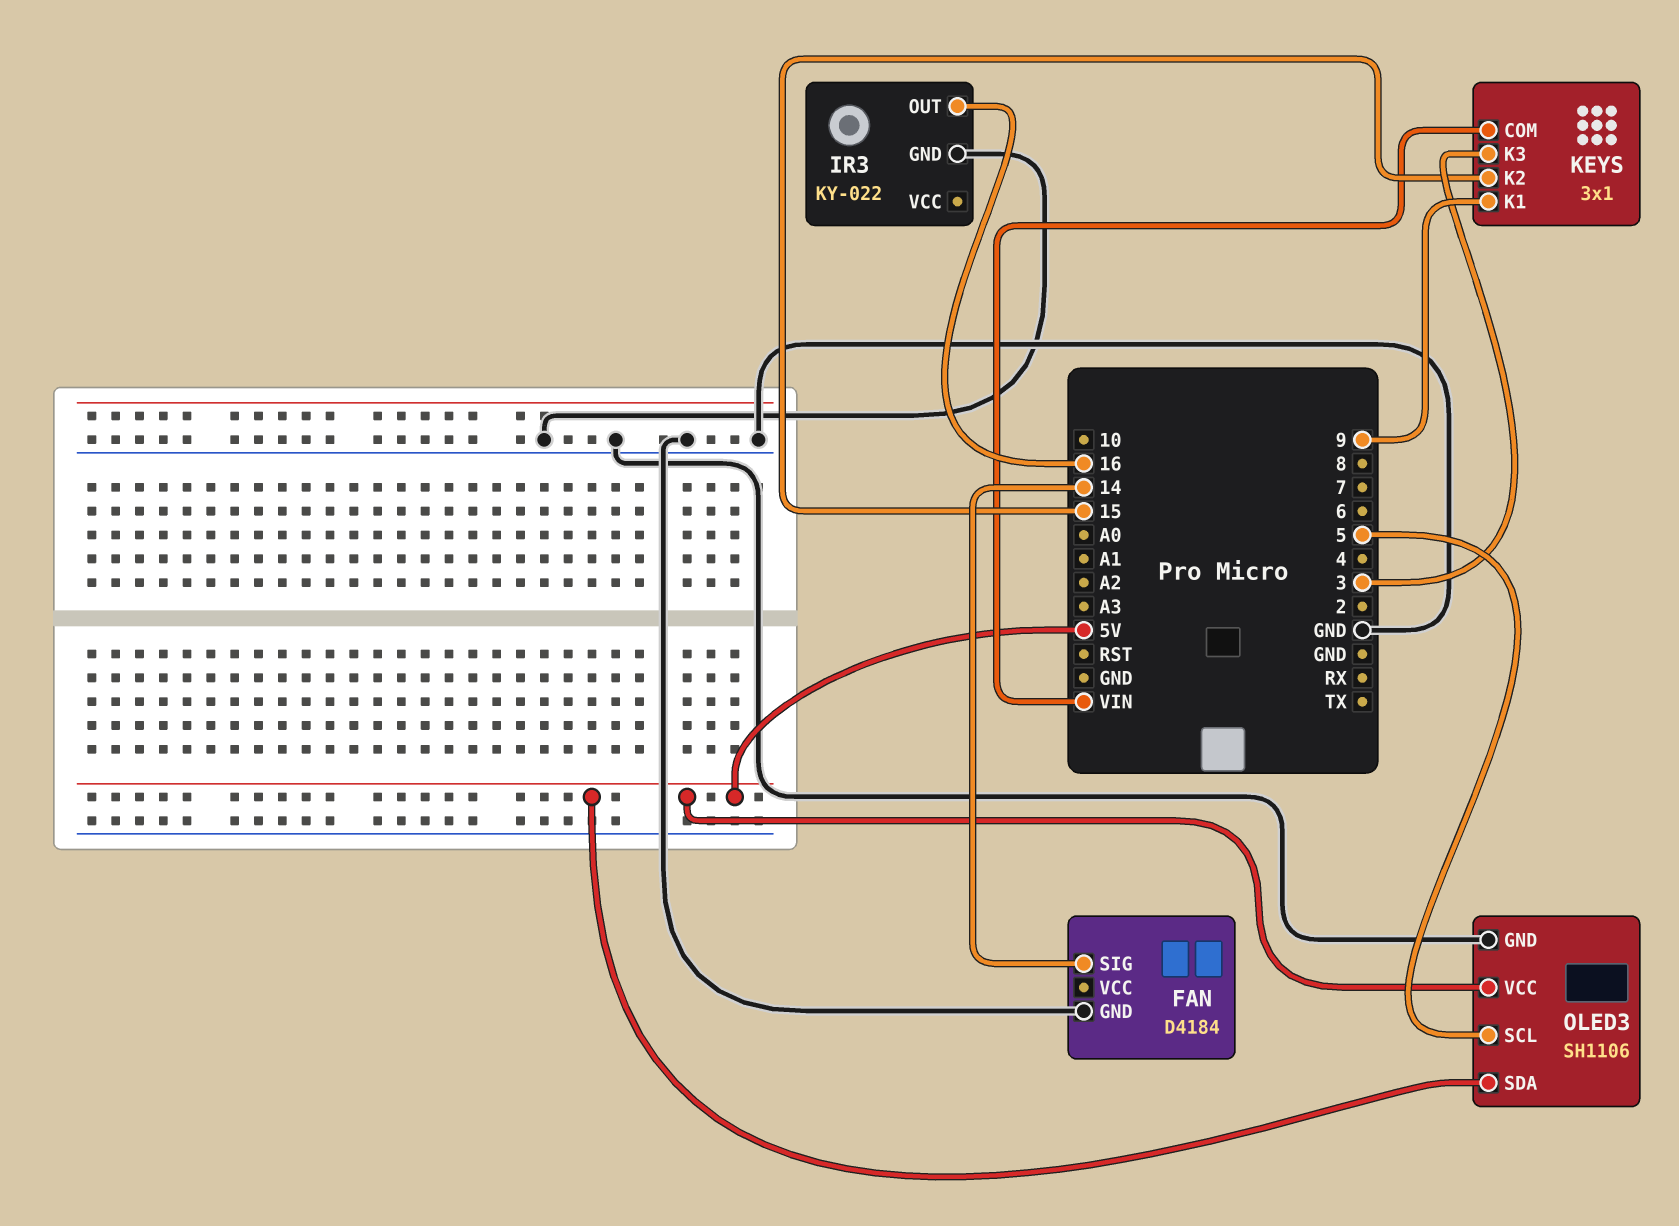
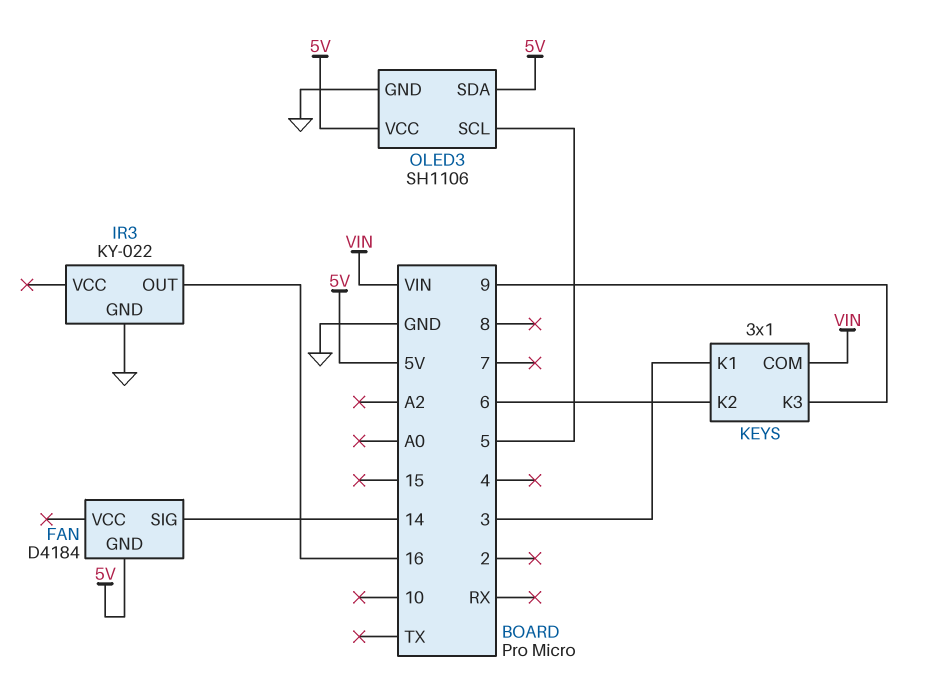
FAN pin GND: GND -> 5V
KEYS pin K1: 9 -> 3
KEYS pin K2: 15 -> 6
KEYS pin K3: 3 -> 9

